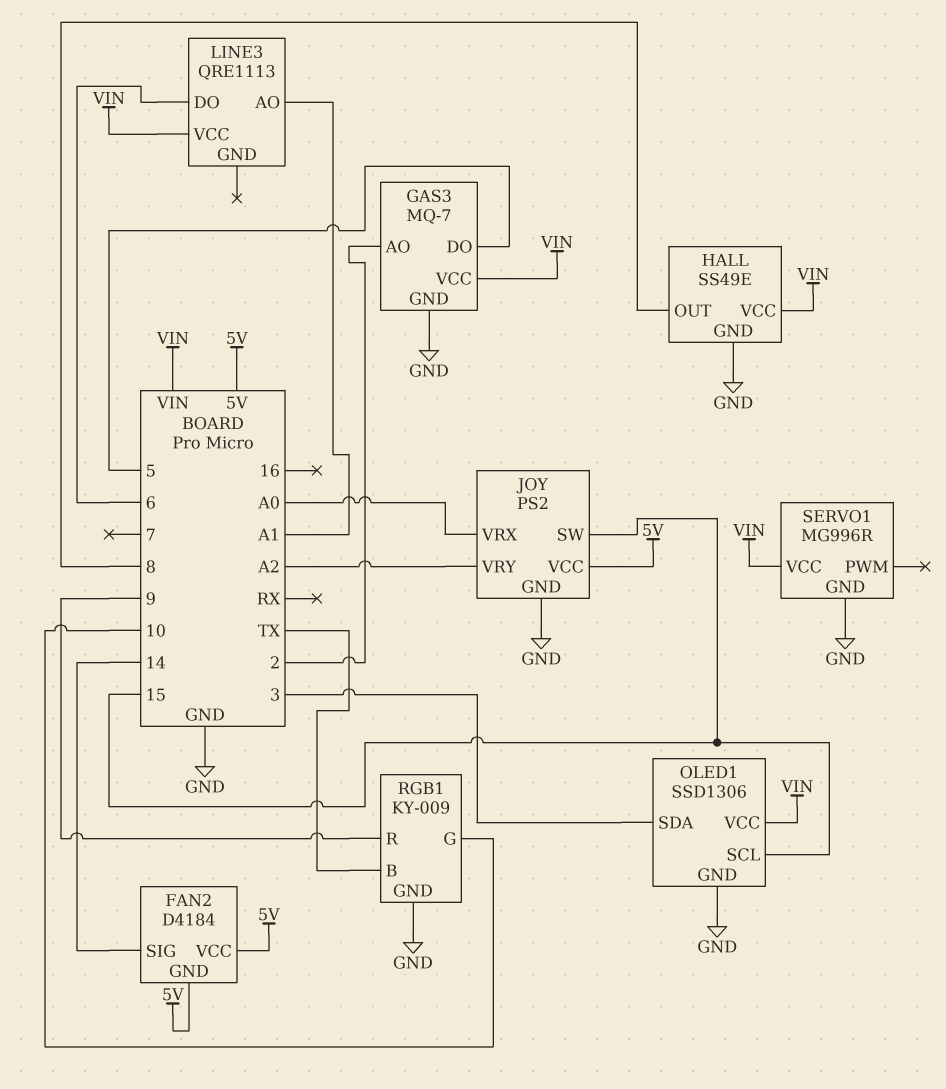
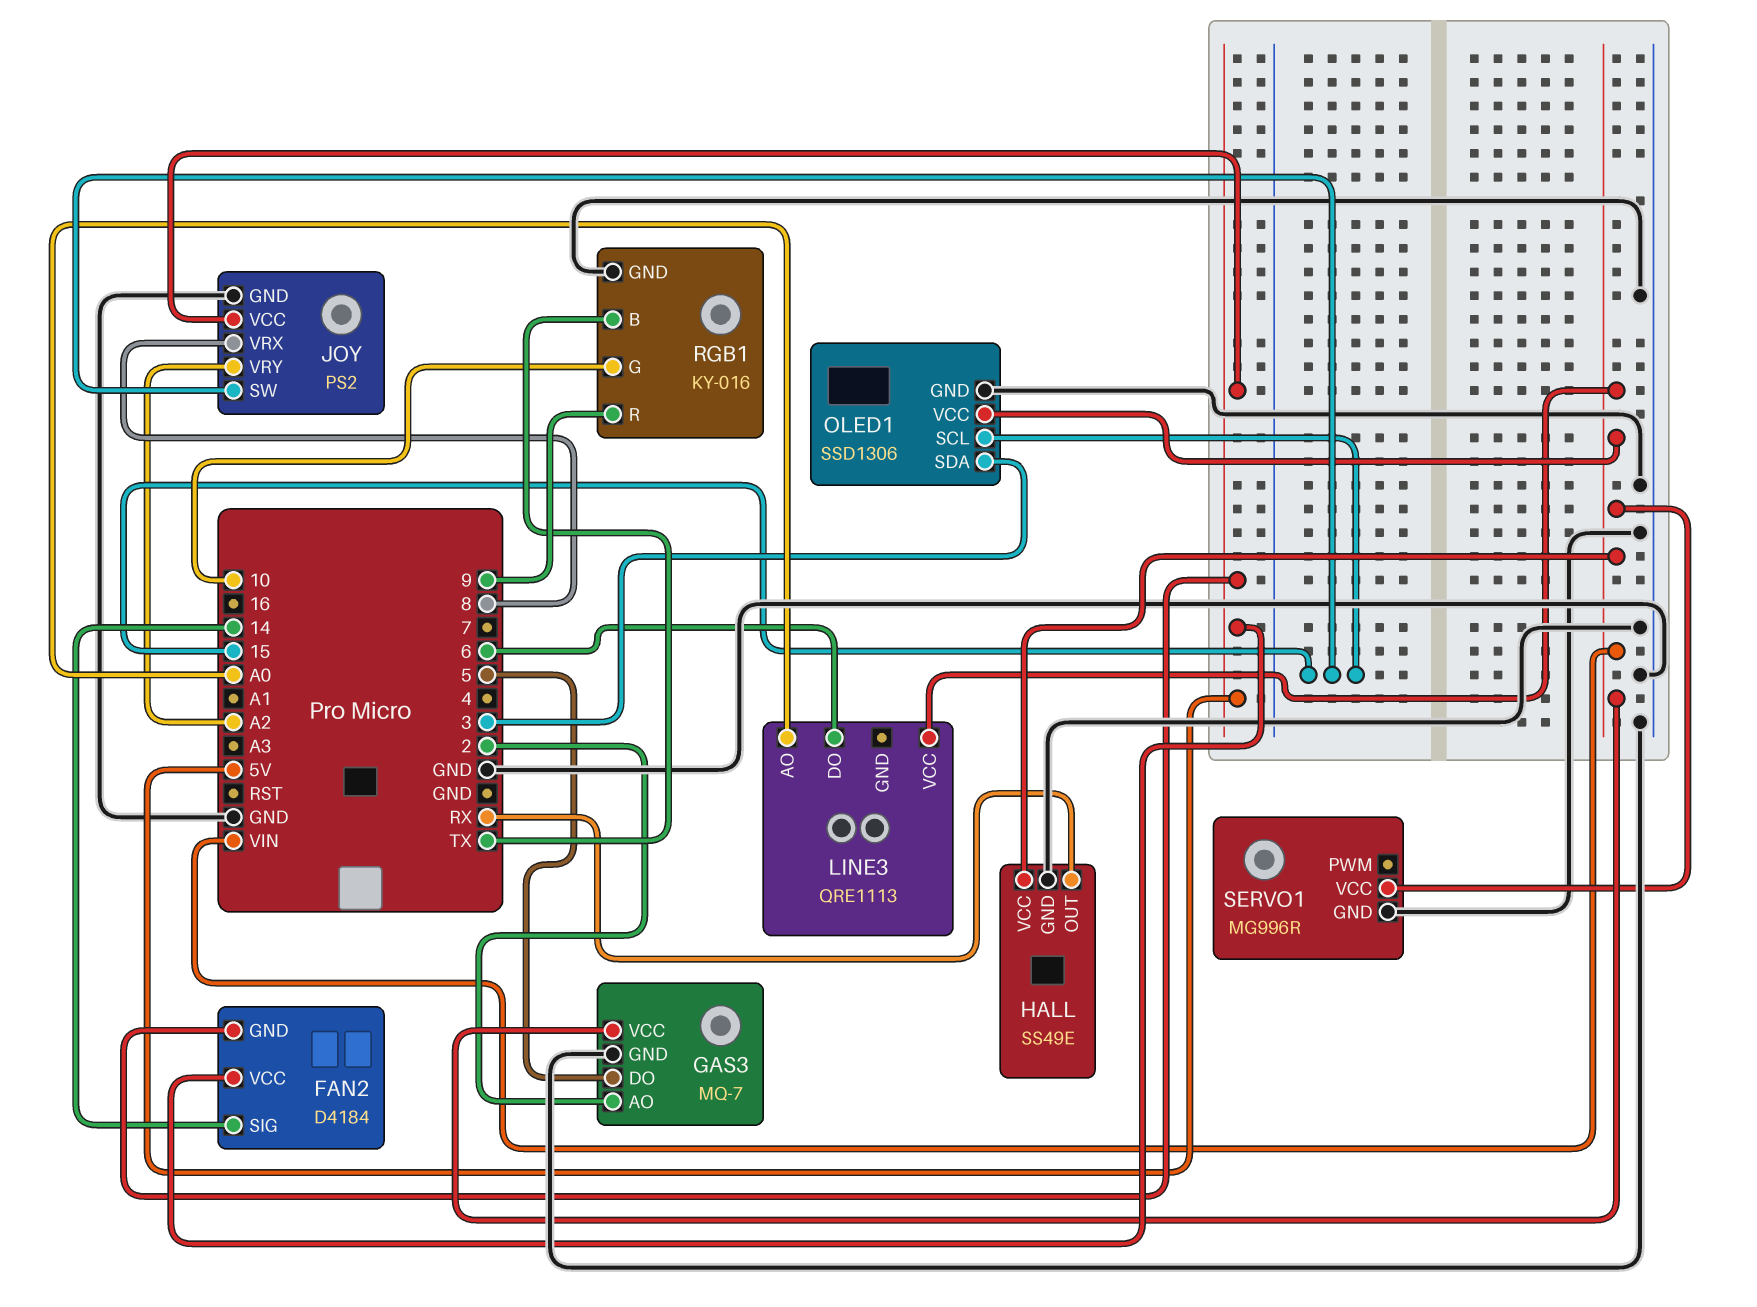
HALL pin OUT: 8 -> RX
JOY pin VRX: A0 -> 8
LINE3 pin AO: A1 -> A0
RGB1: KY-009 -> KY-016

